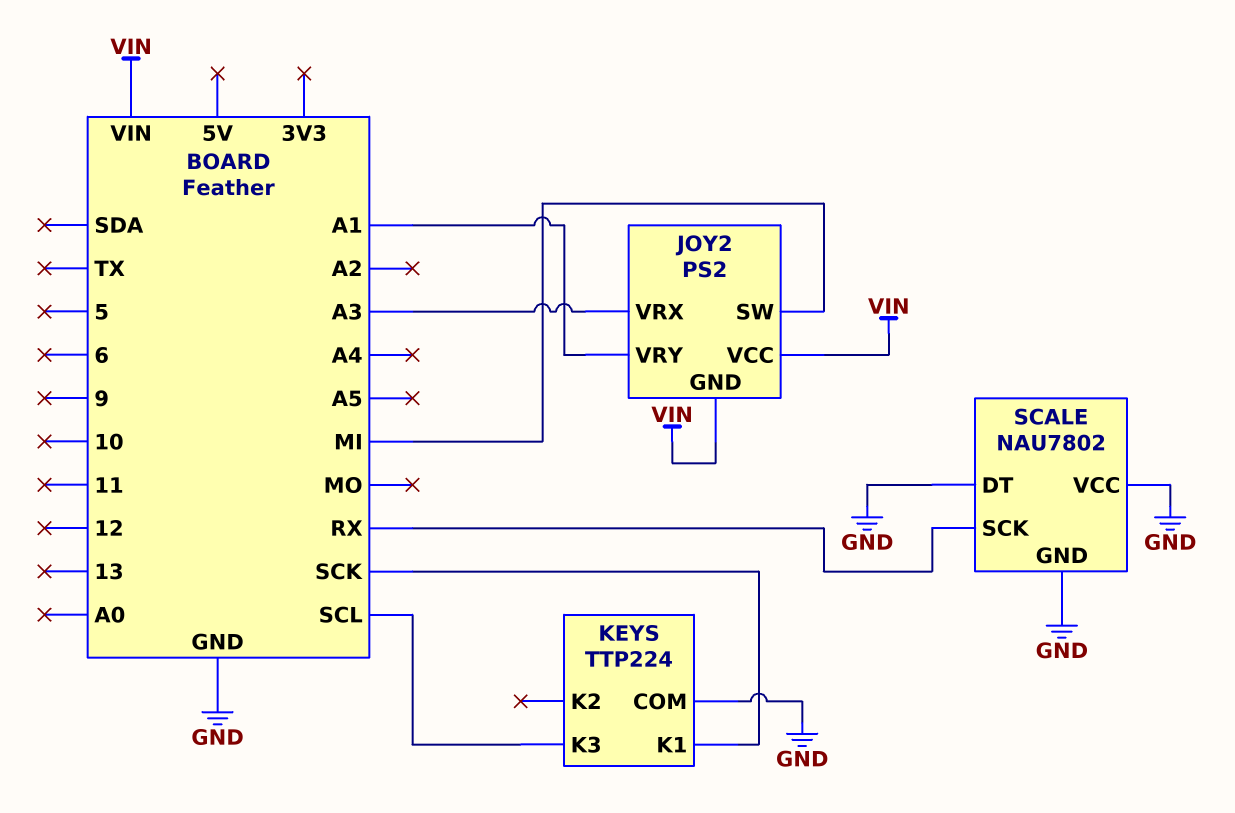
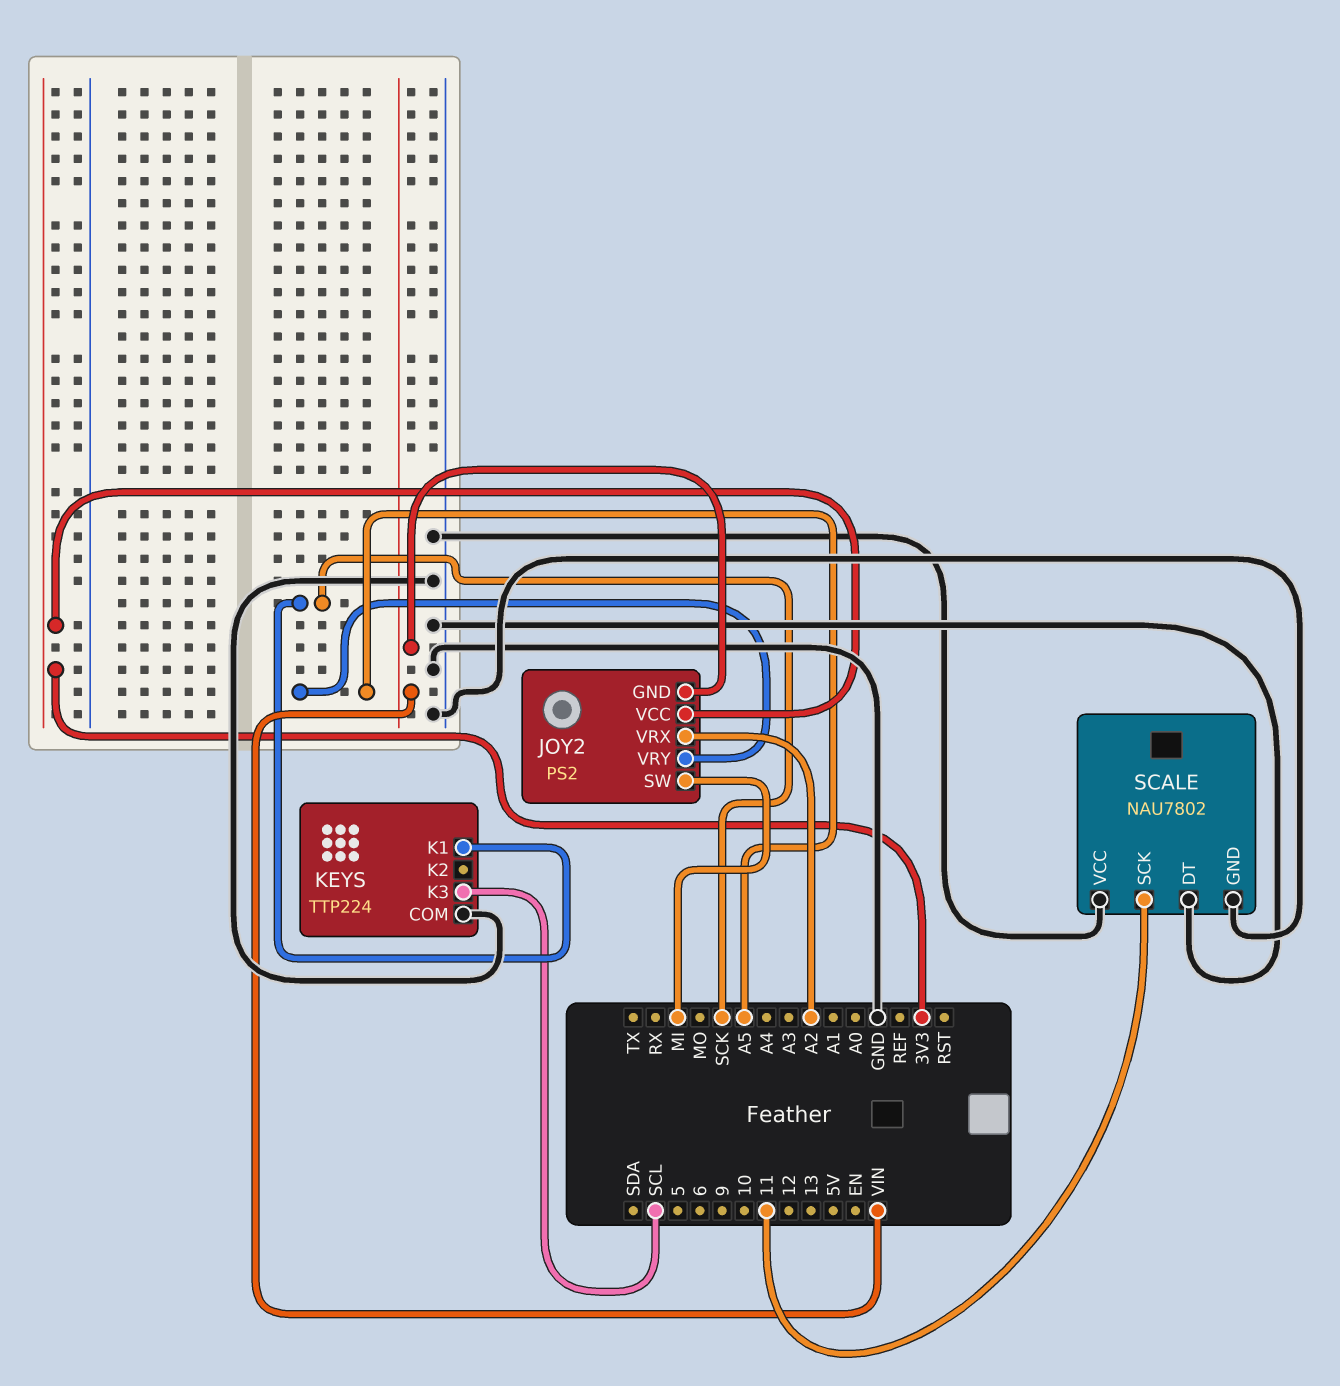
JOY2 pin VCC: VIN -> 3V3
JOY2 pin VRX: A3 -> A2
JOY2 pin VRY: A1 -> A5
SCALE pin SCK: RX -> 11

